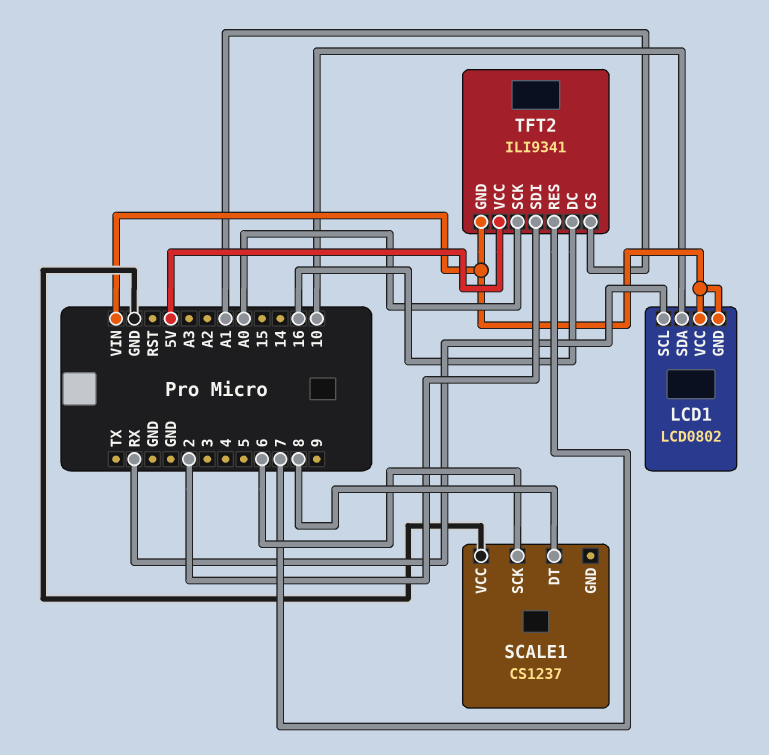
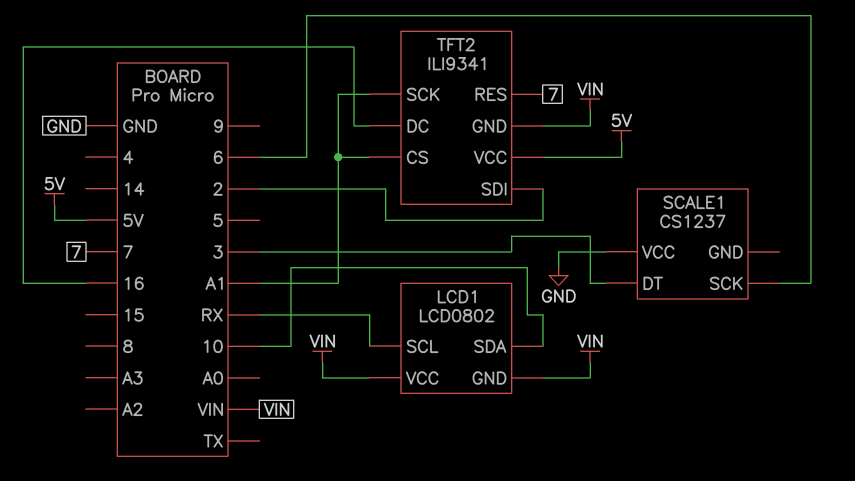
SCALE1 pin DT: 8 -> 3
TFT2 pin SCK: A0 -> A1

